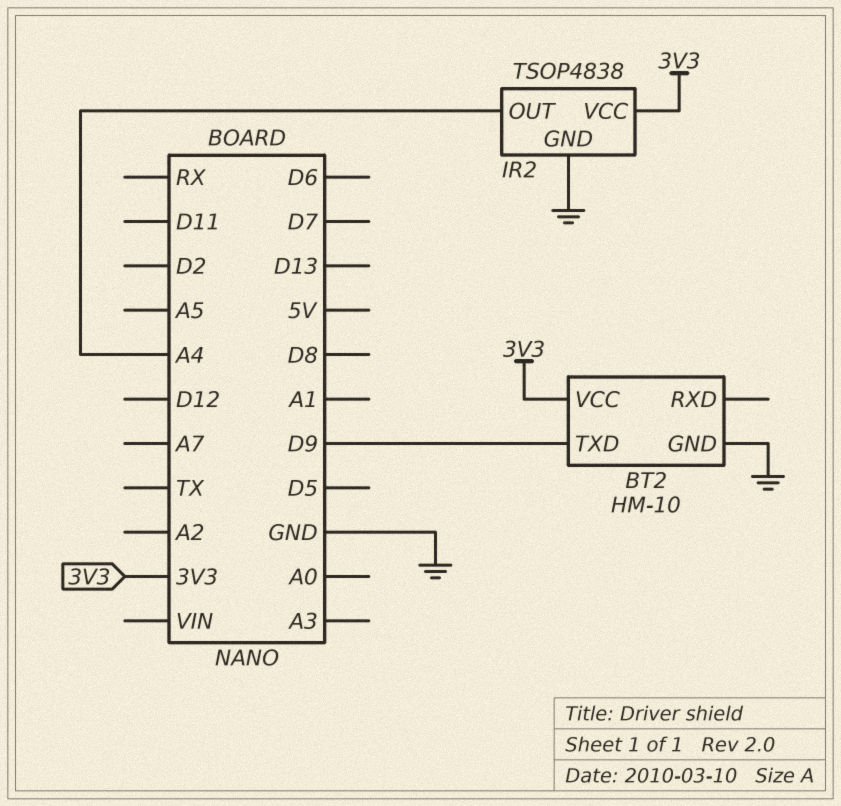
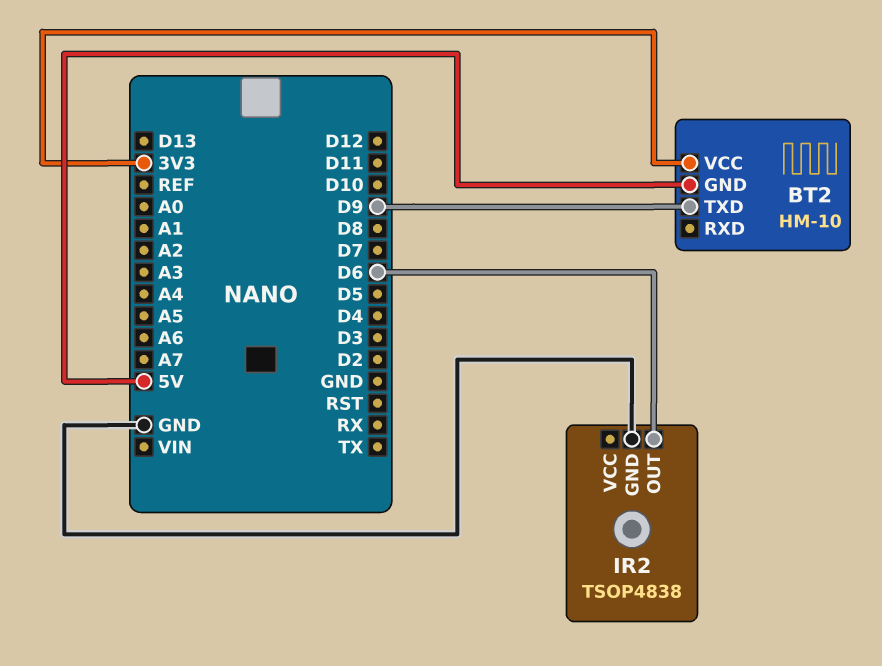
BT2 pin GND: GND -> 5V
IR2 pin OUT: A4 -> D6
IR2 pin VCC: 3V3 -> none

